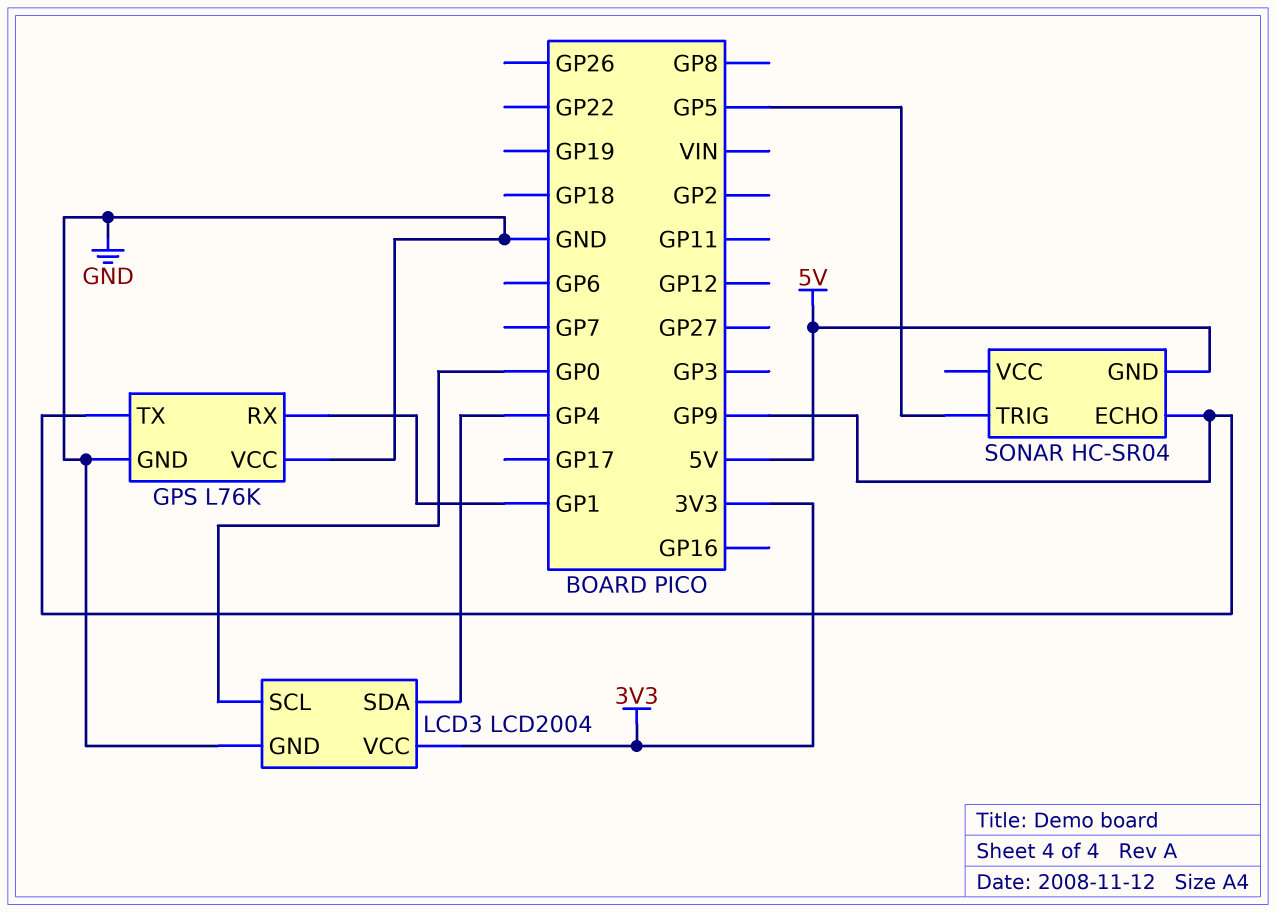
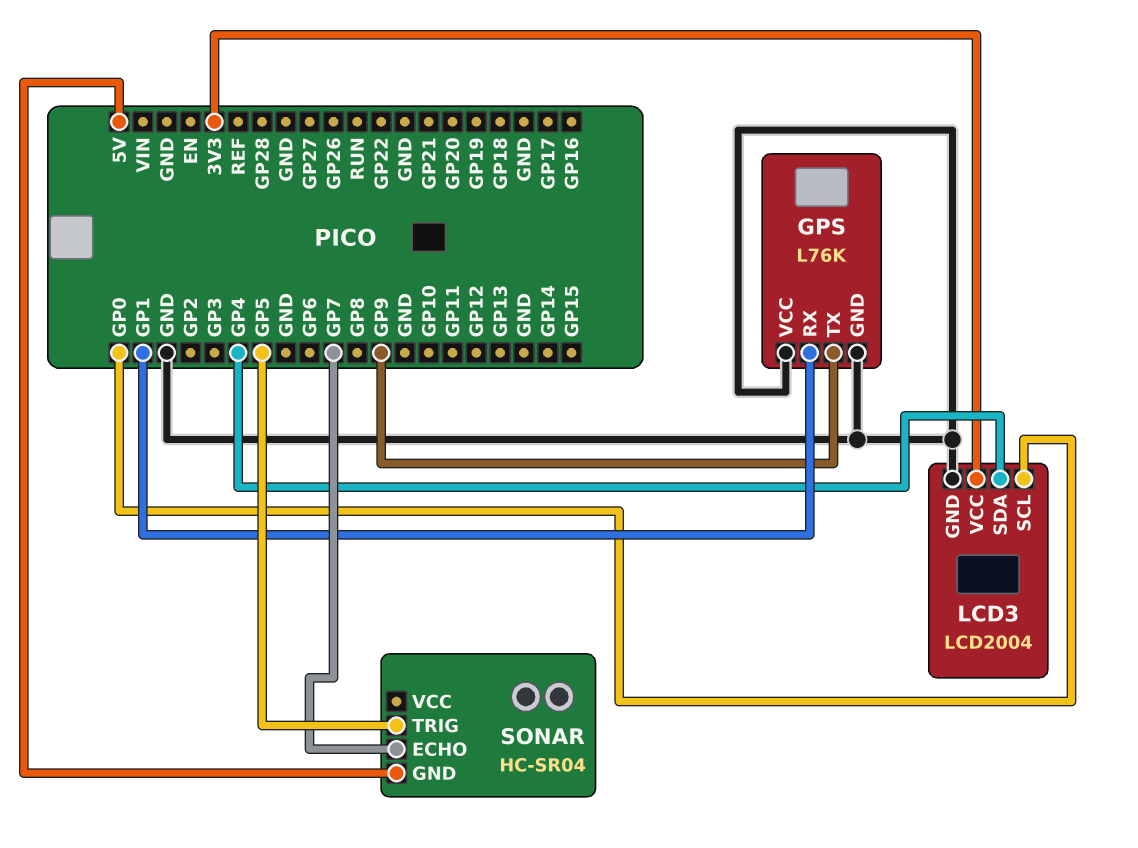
SONAR pin ECHO: GP9 -> GP7

